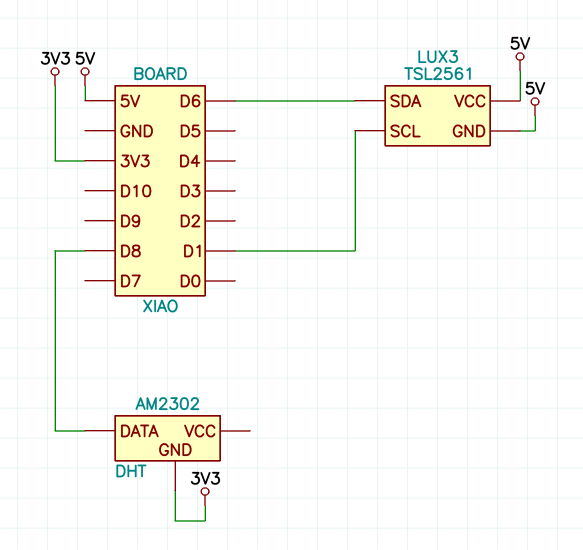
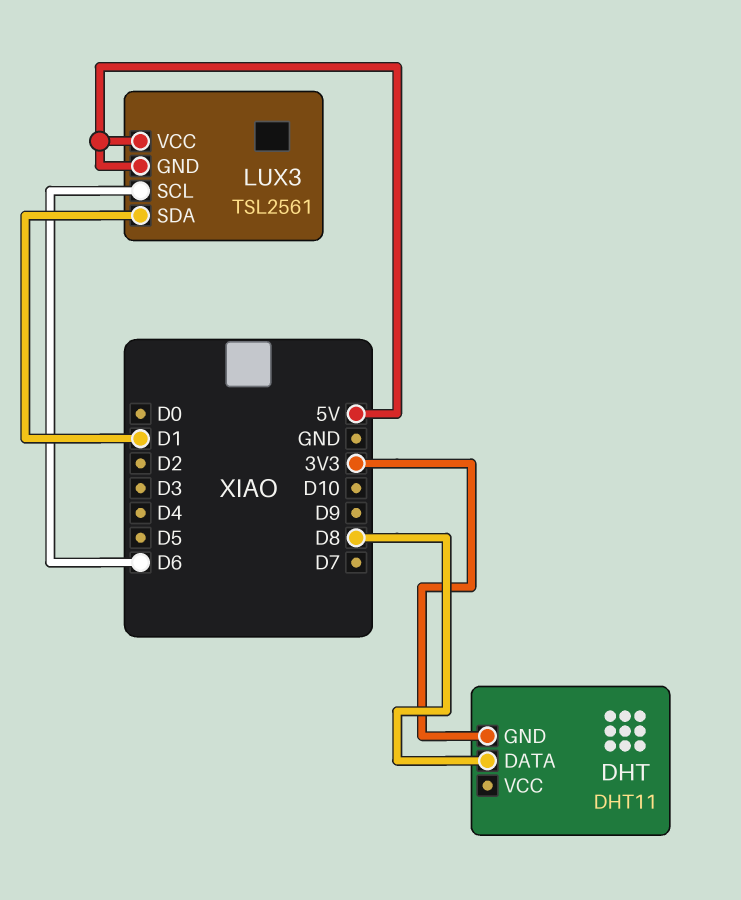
DHT: AM2302 -> DHT11
LUX3 pin SCL: D1 -> D6
LUX3 pin SDA: D6 -> D1

